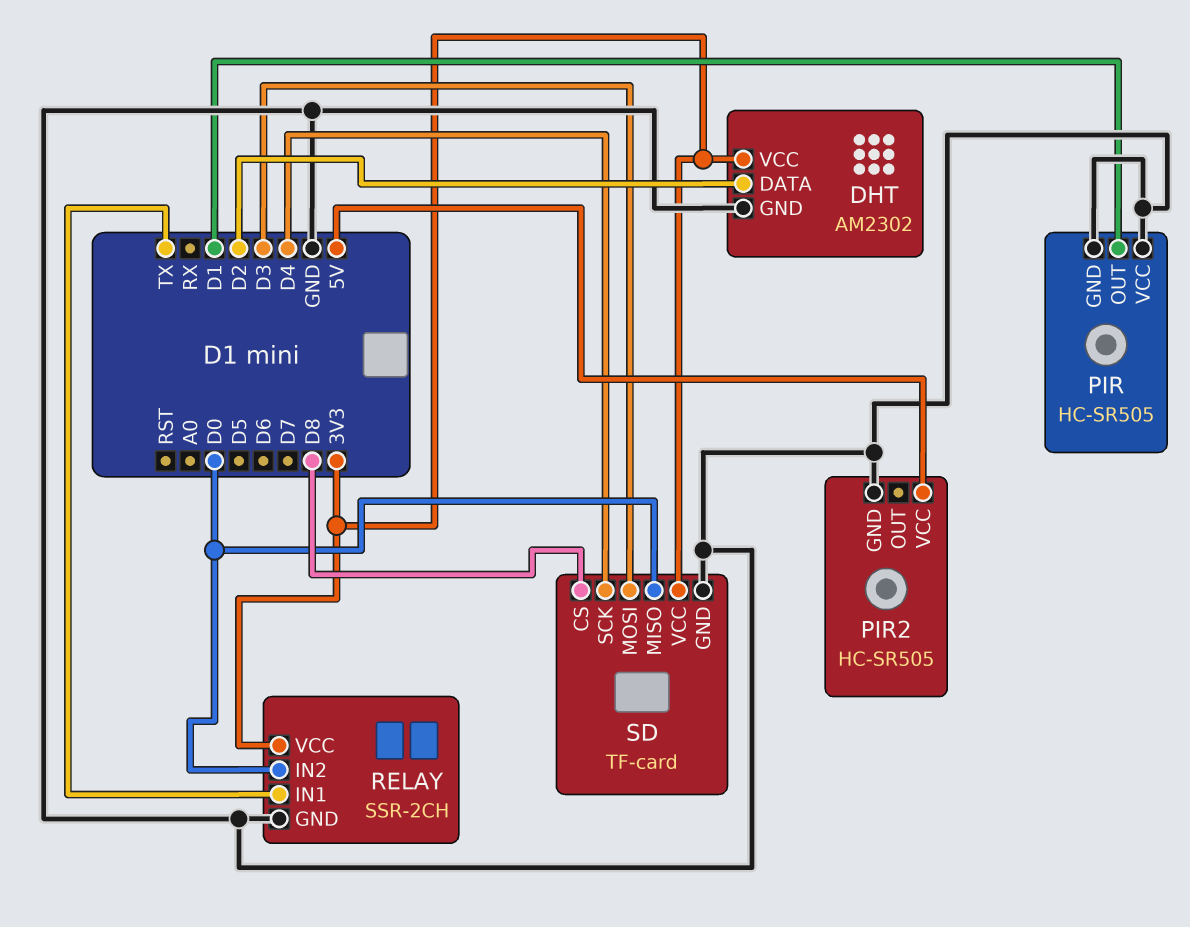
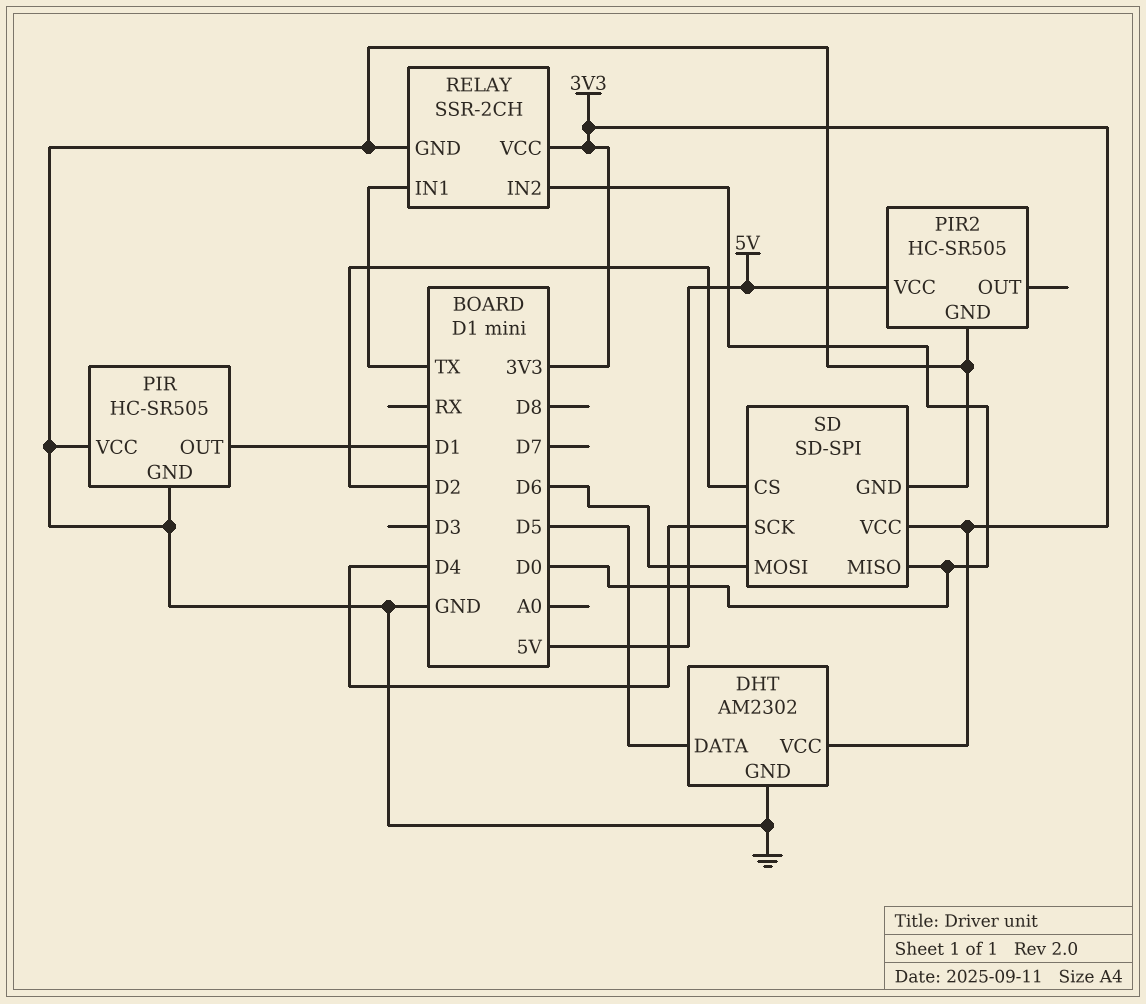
DHT pin DATA: D2 -> D5
SD: TF-card -> SD-SPI
SD pin CS: D8 -> D2
SD pin MOSI: D3 -> D6

